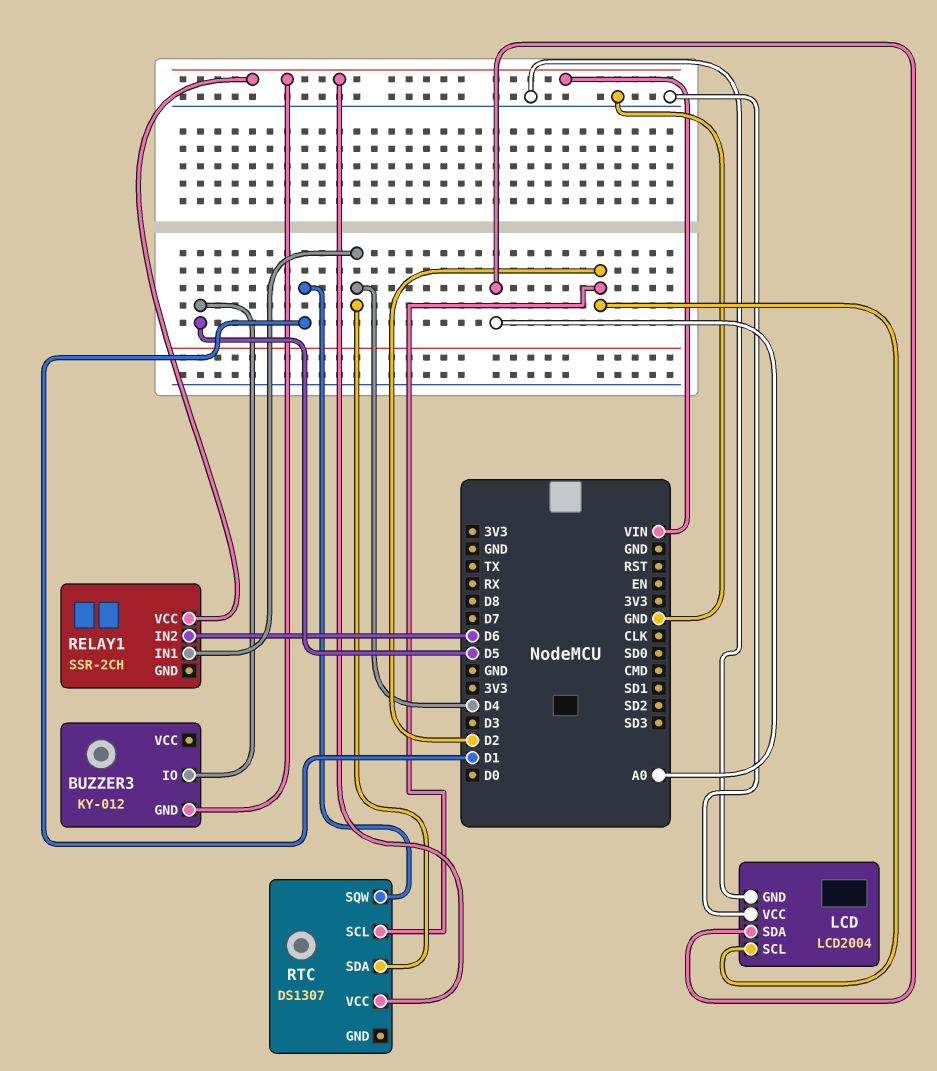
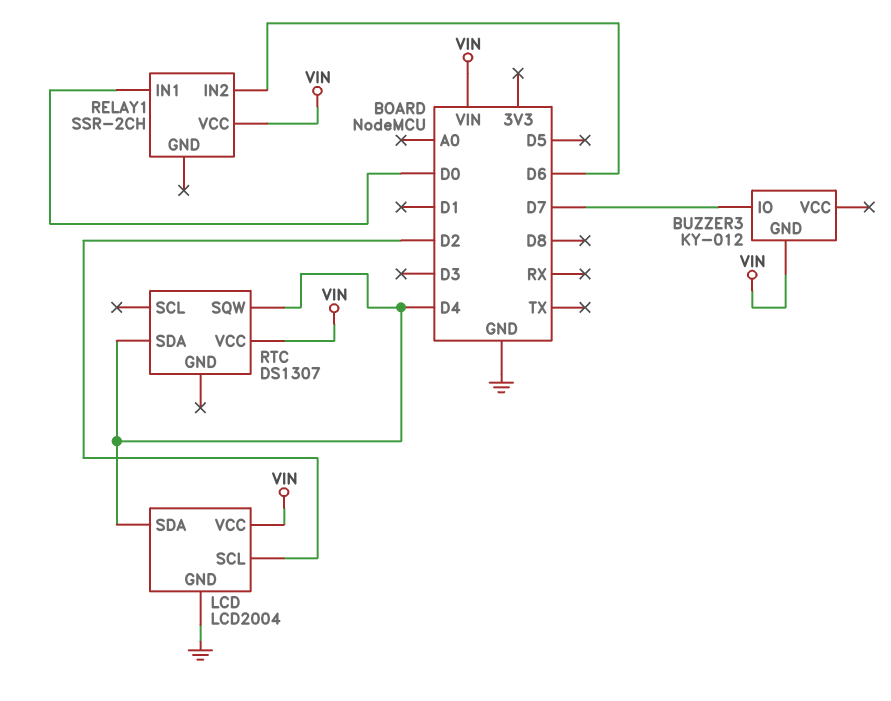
BUZZER3 pin IO: D5 -> D7
LCD pin SDA: A0 -> D4
LCD pin VCC: GND -> VIN
RELAY1 pin IN1: D4 -> D0
RTC pin SCL: D2 -> none
RTC pin SQW: D1 -> D4

